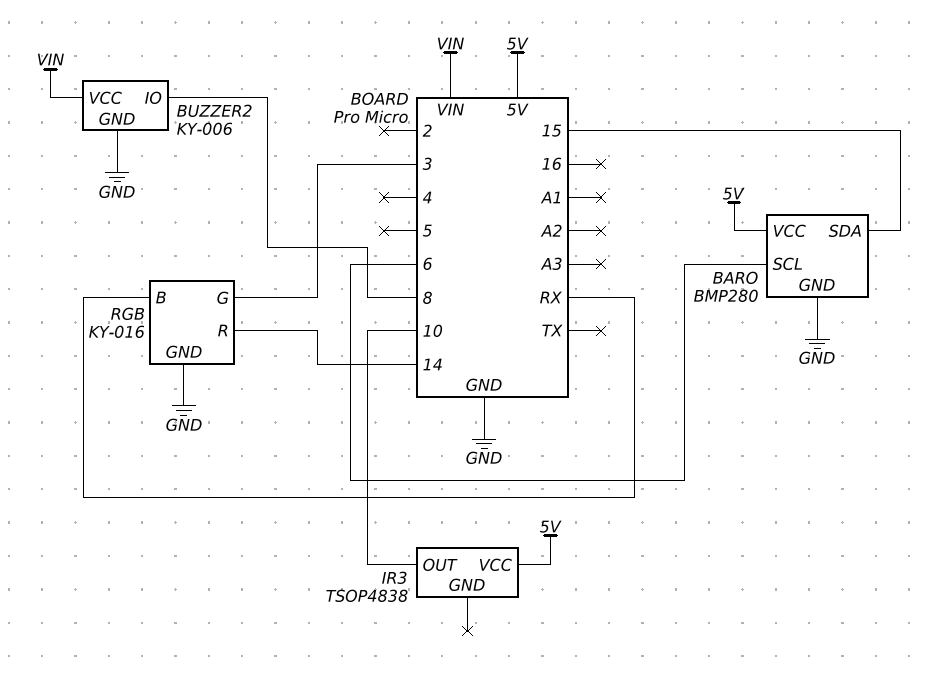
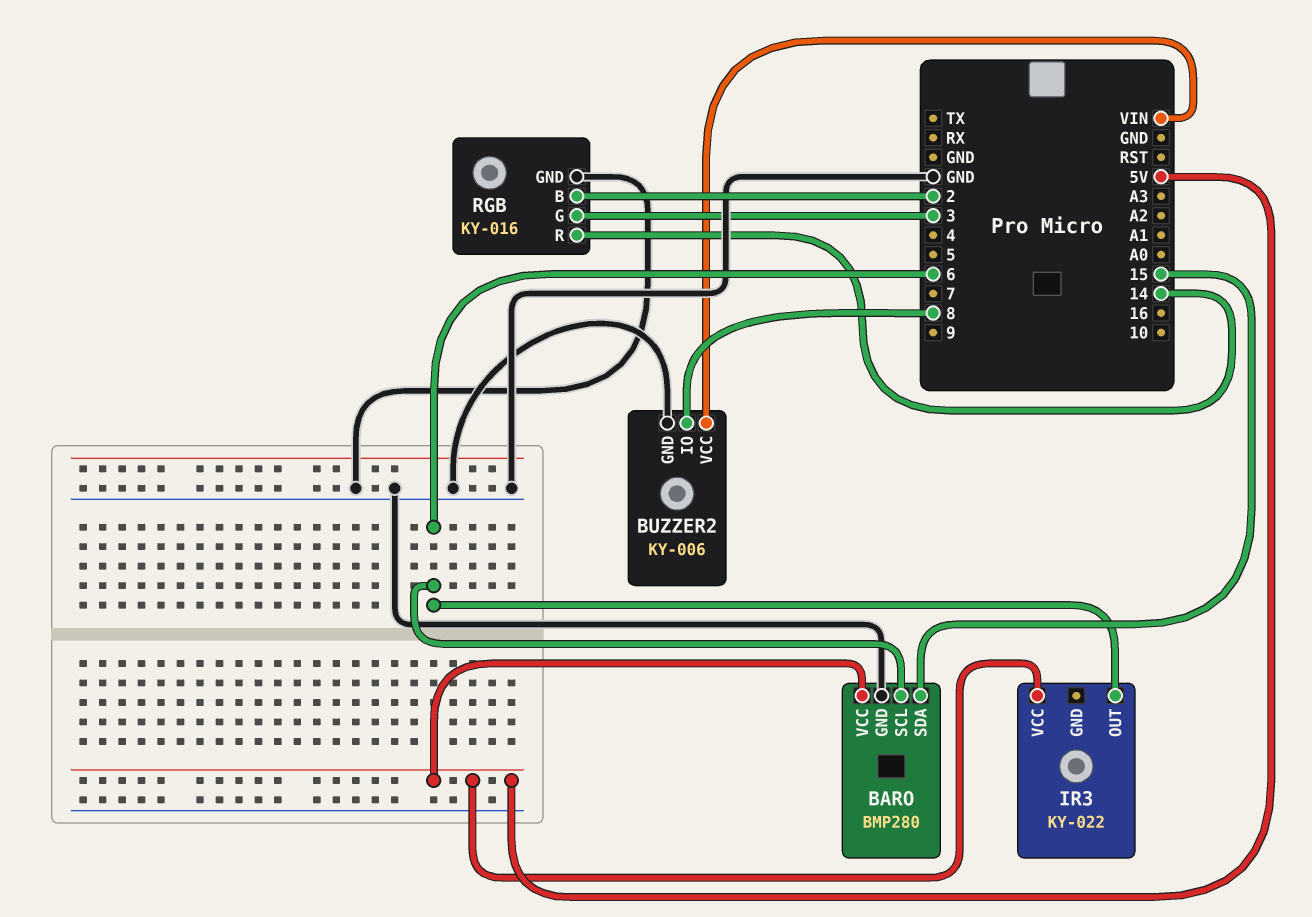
IR3: TSOP4838 -> KY-022
IR3 pin OUT: 10 -> 6
RGB pin B: RX -> 2

